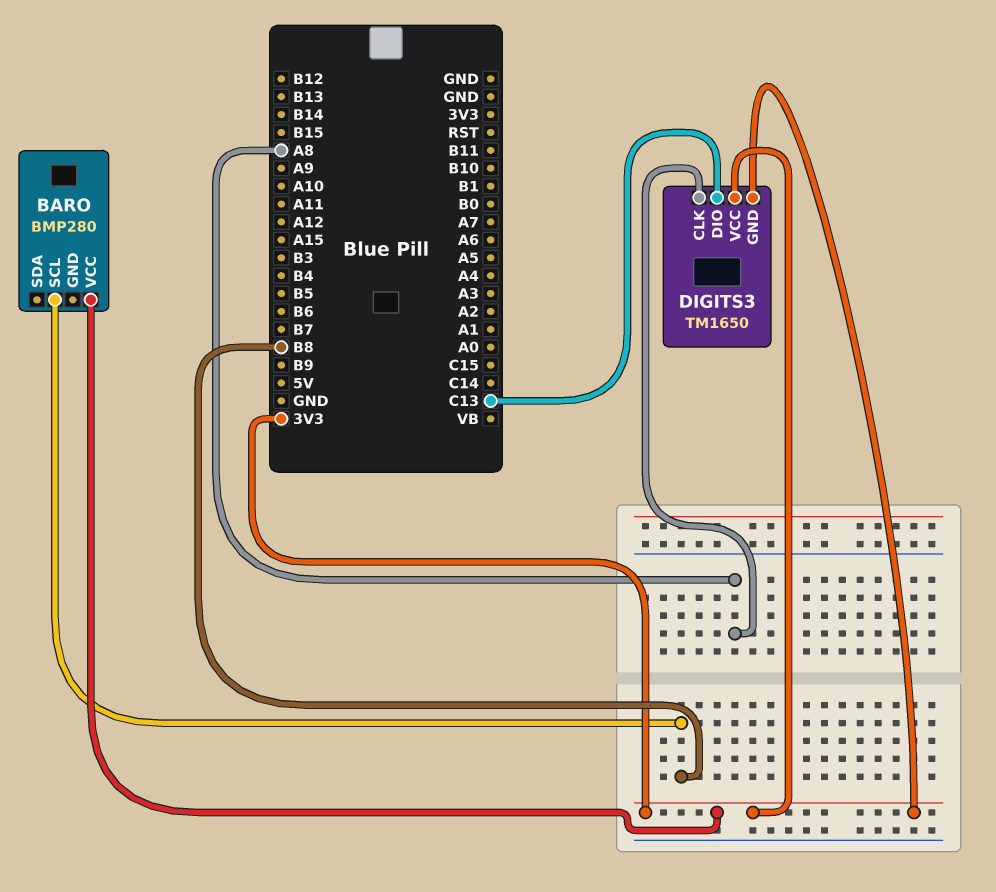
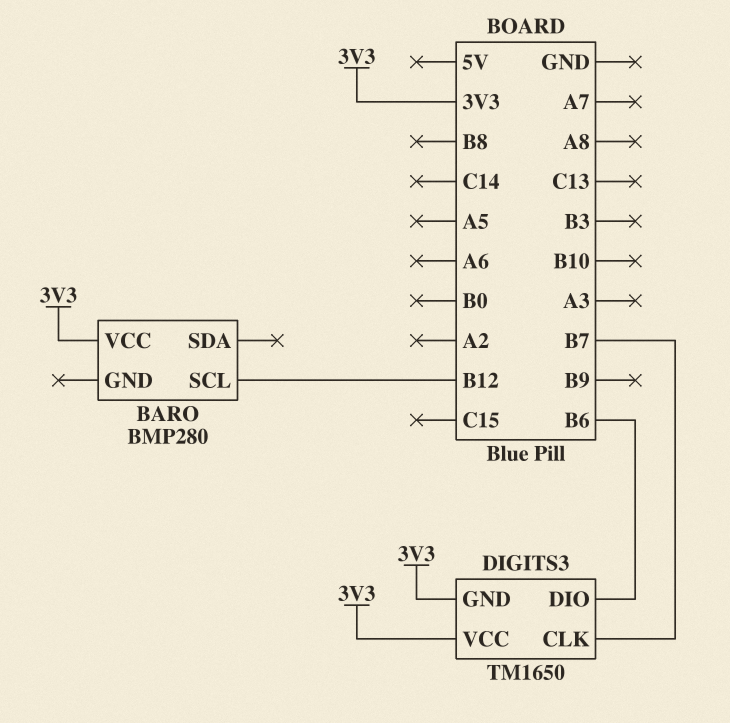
BARO pin SCL: B8 -> B12
DIGITS3 pin CLK: A8 -> B7
DIGITS3 pin DIO: C13 -> B6

